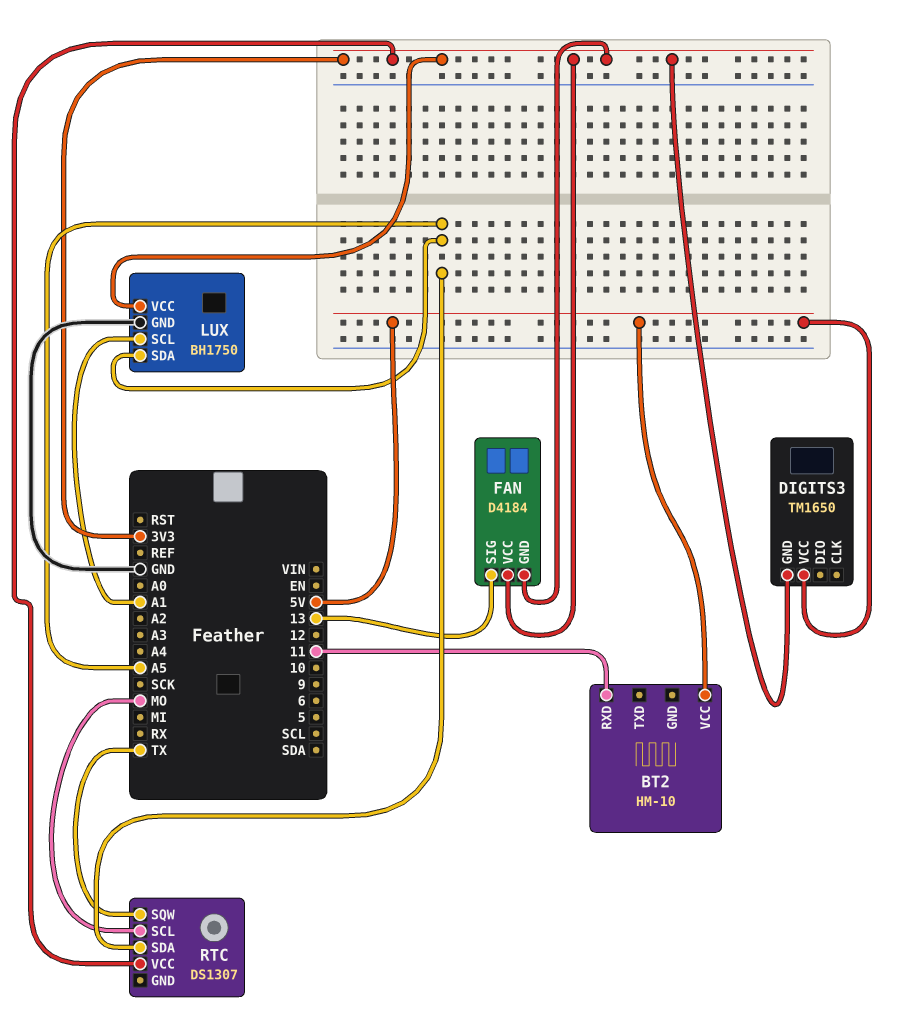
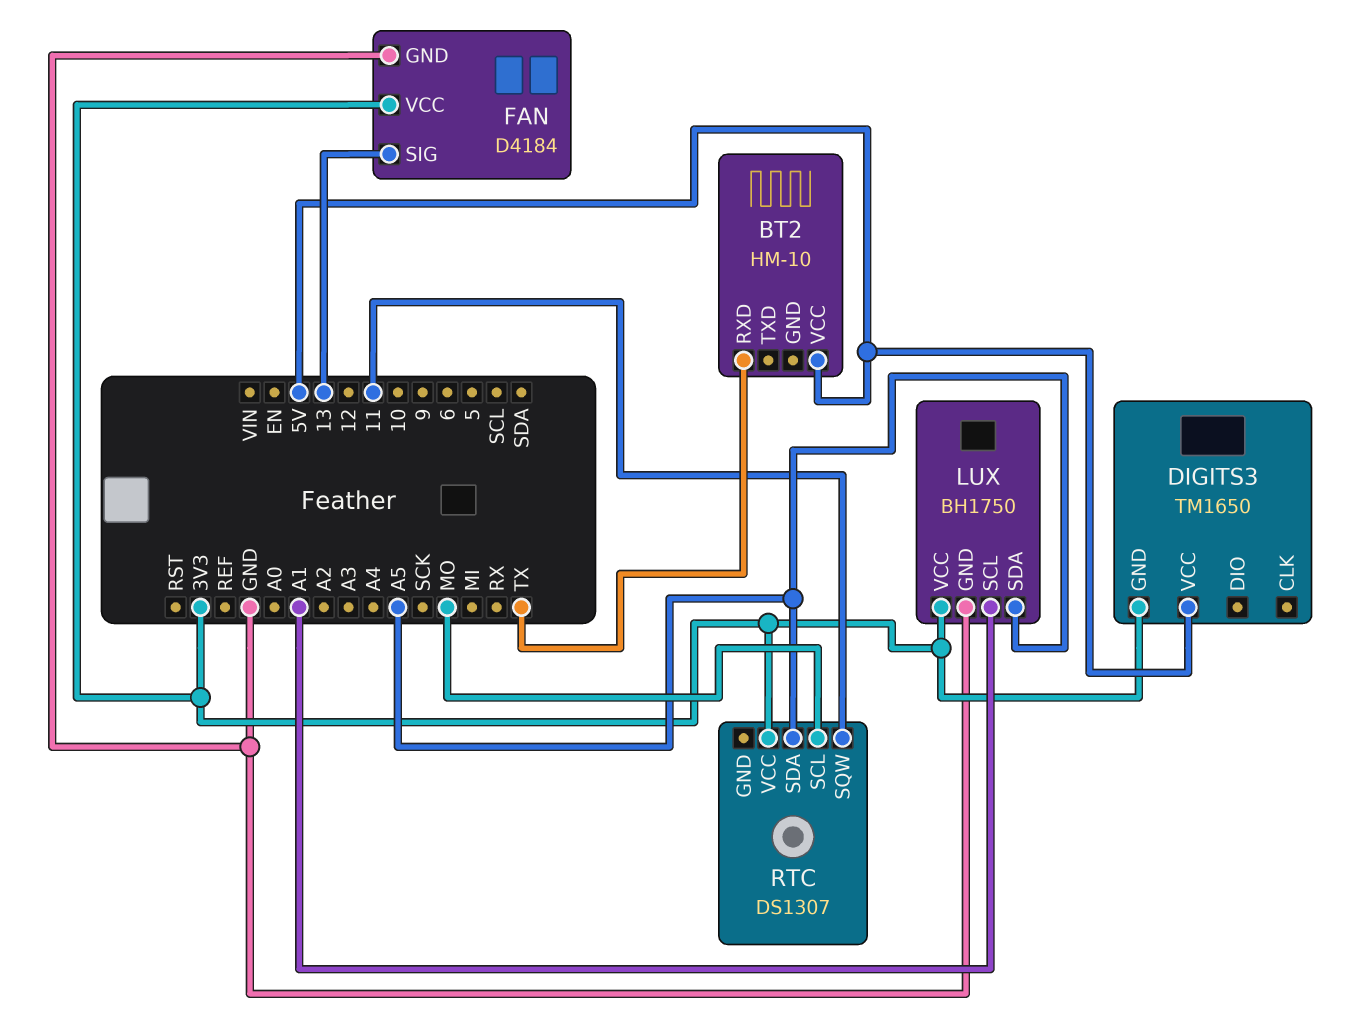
BT2 pin RXD: 11 -> TX
FAN pin GND: 3V3 -> GND
RTC pin SQW: TX -> 11

